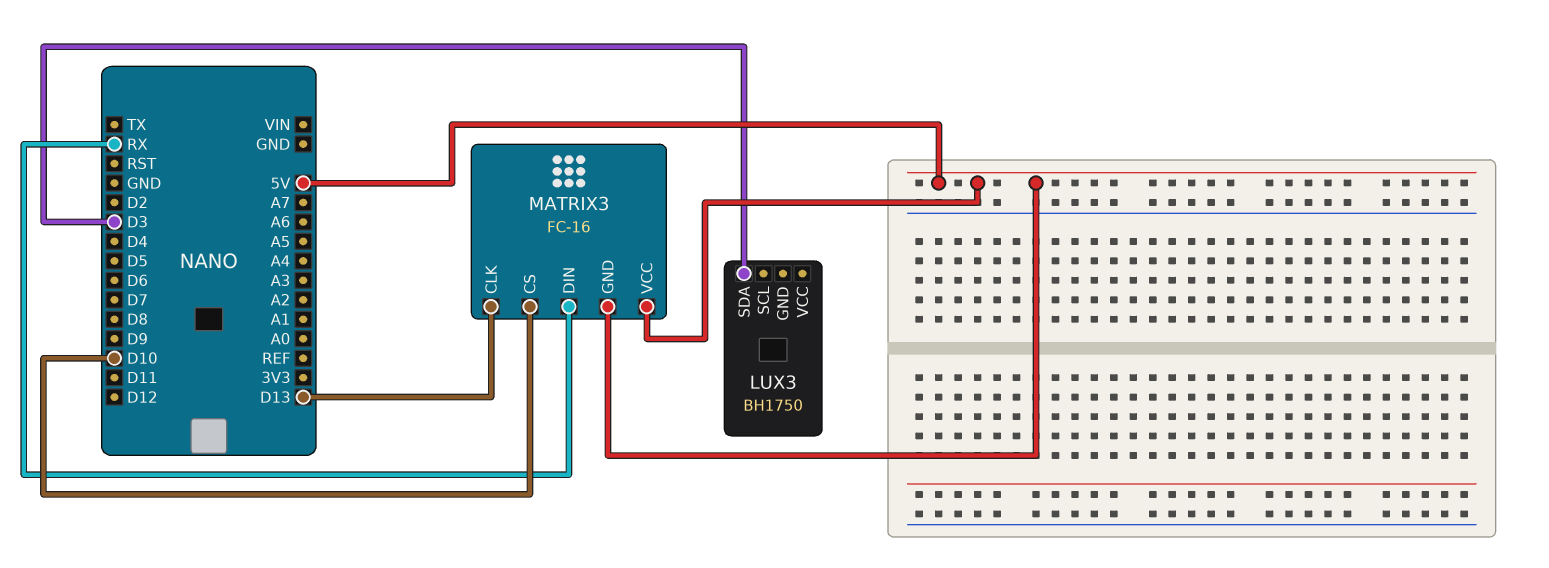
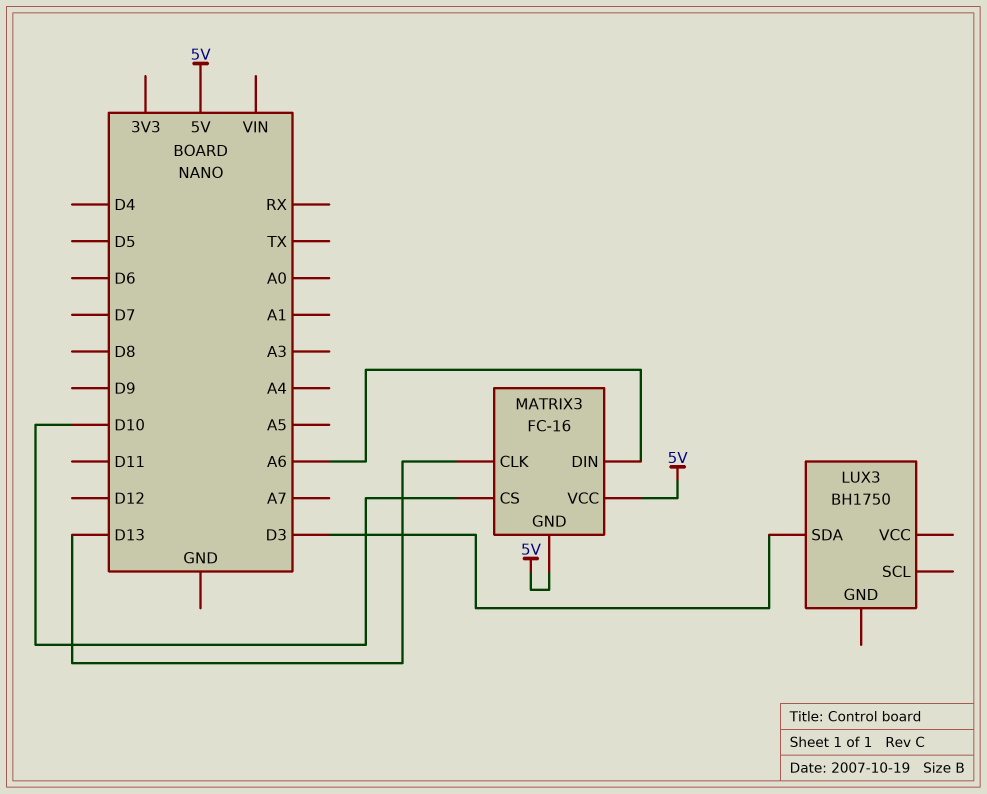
MATRIX3 pin DIN: RX -> A6

